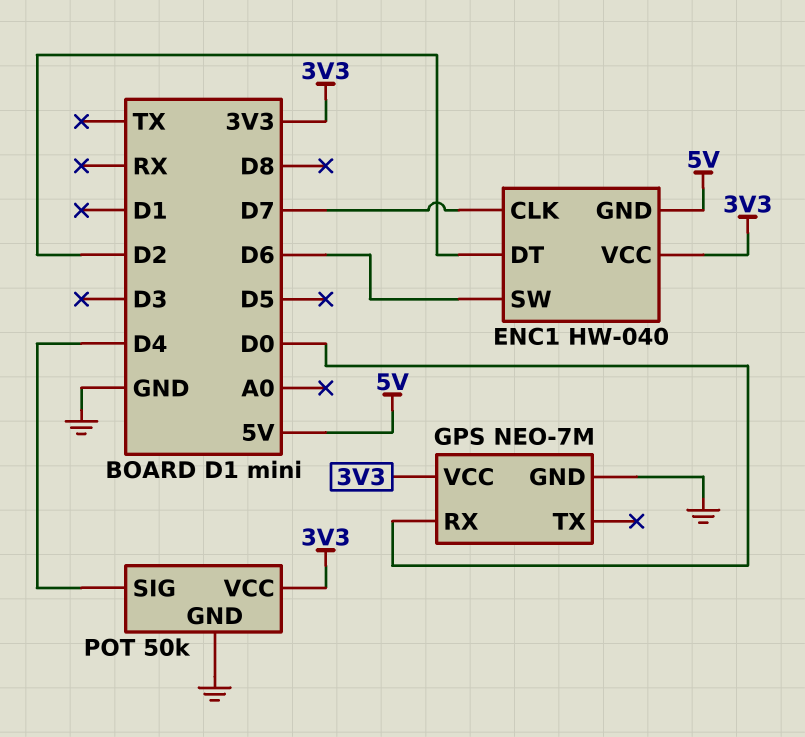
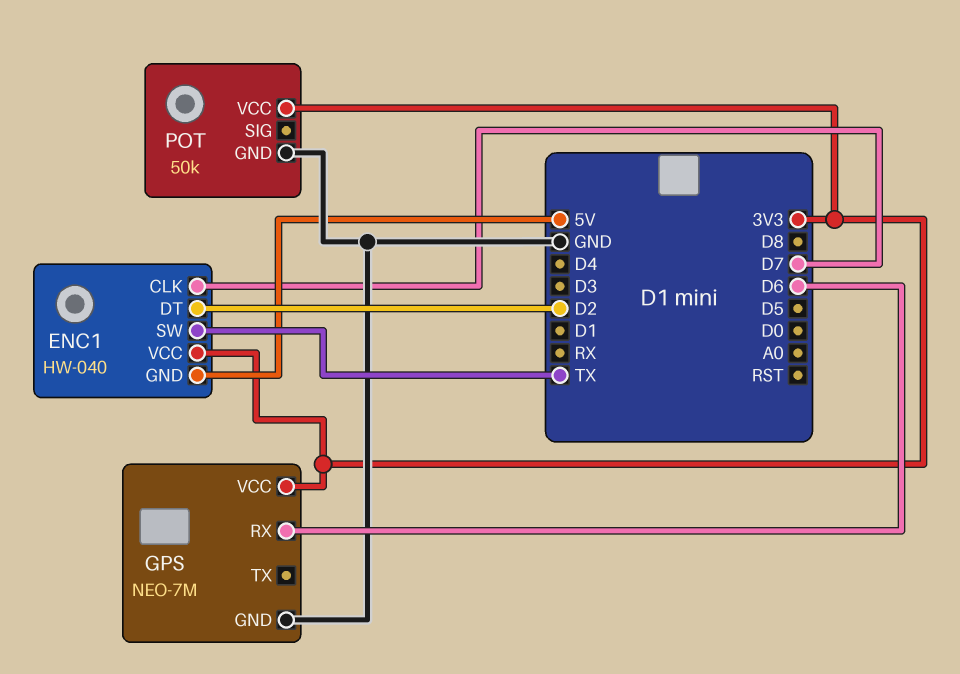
ENC1 pin SW: D6 -> TX
GPS pin RX: D0 -> D6
POT pin SIG: D4 -> none

